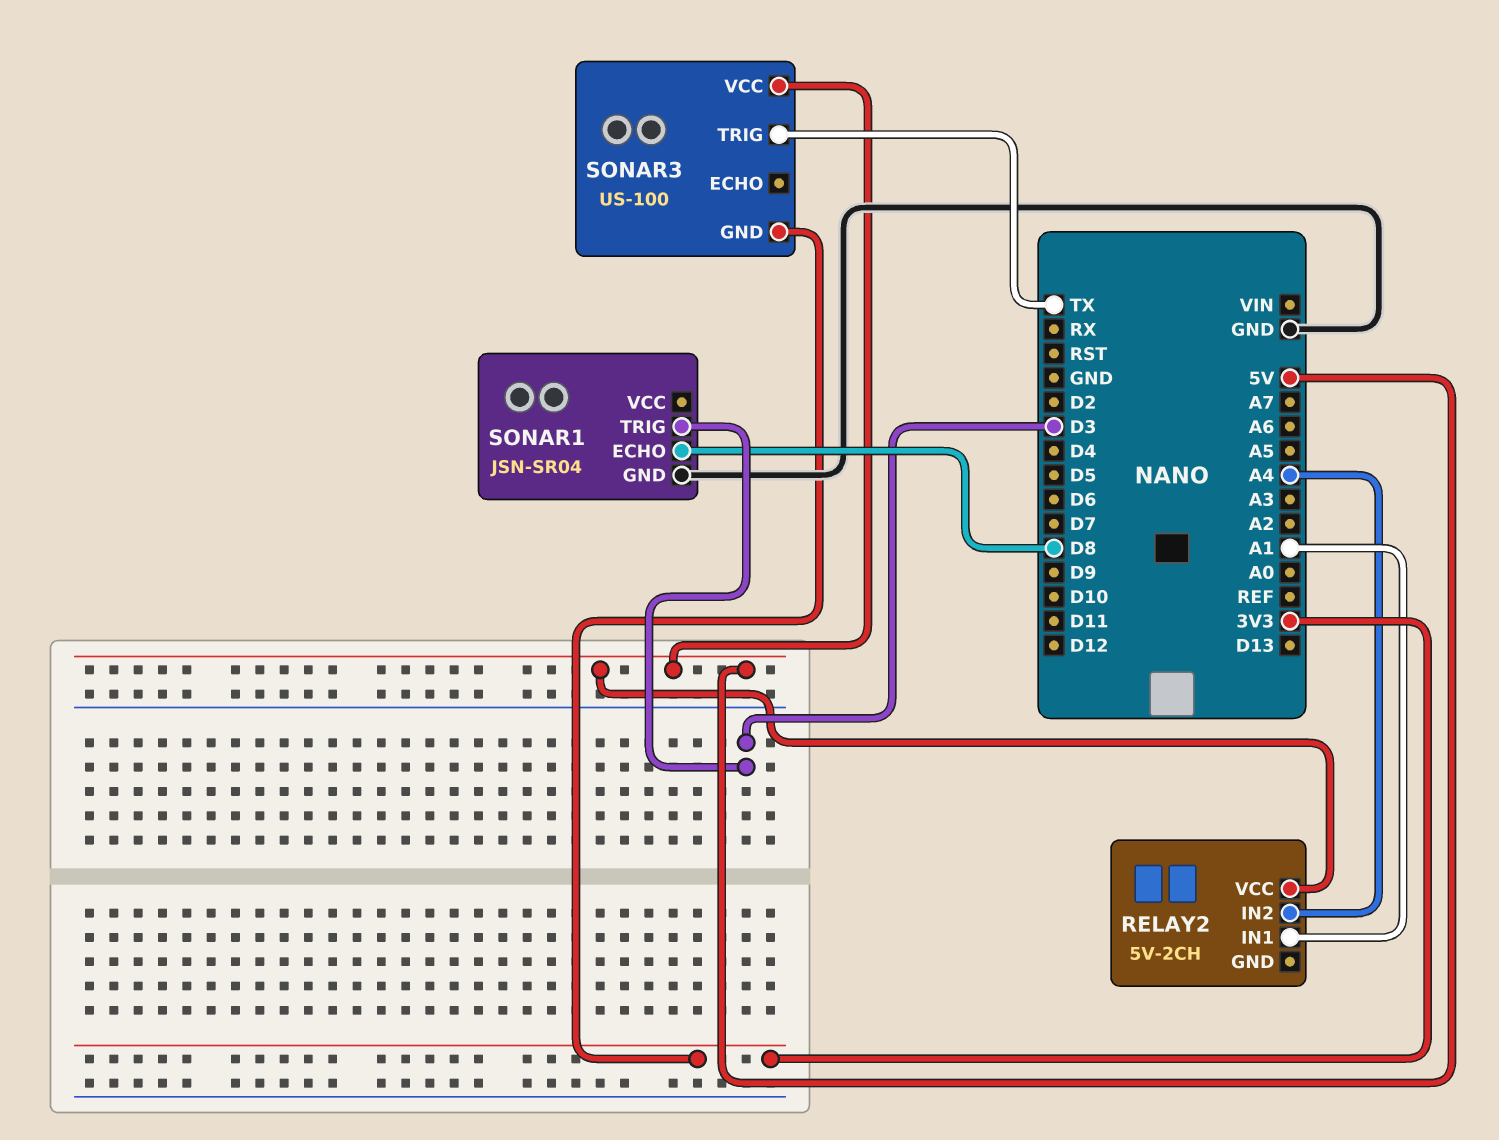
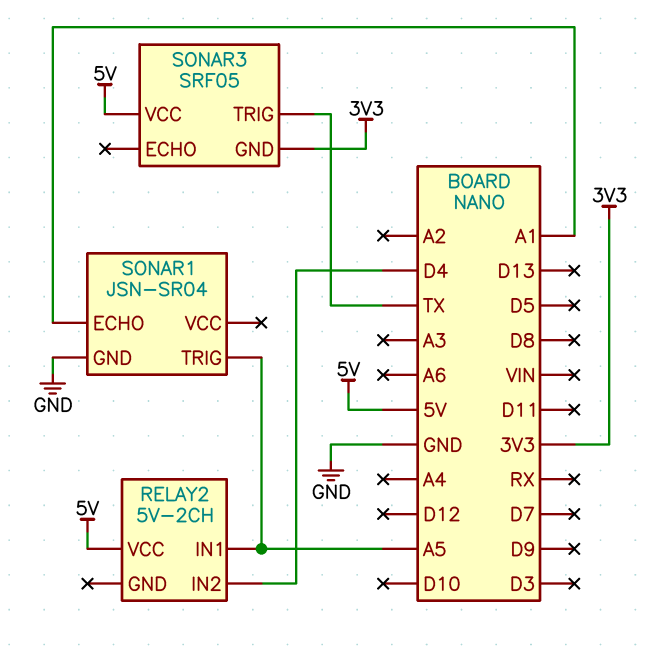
RELAY2 pin IN1: A1 -> A5
RELAY2 pin IN2: A4 -> D4
SONAR1 pin ECHO: D8 -> A1
SONAR1 pin TRIG: D3 -> A5
SONAR3: US-100 -> SRF05

